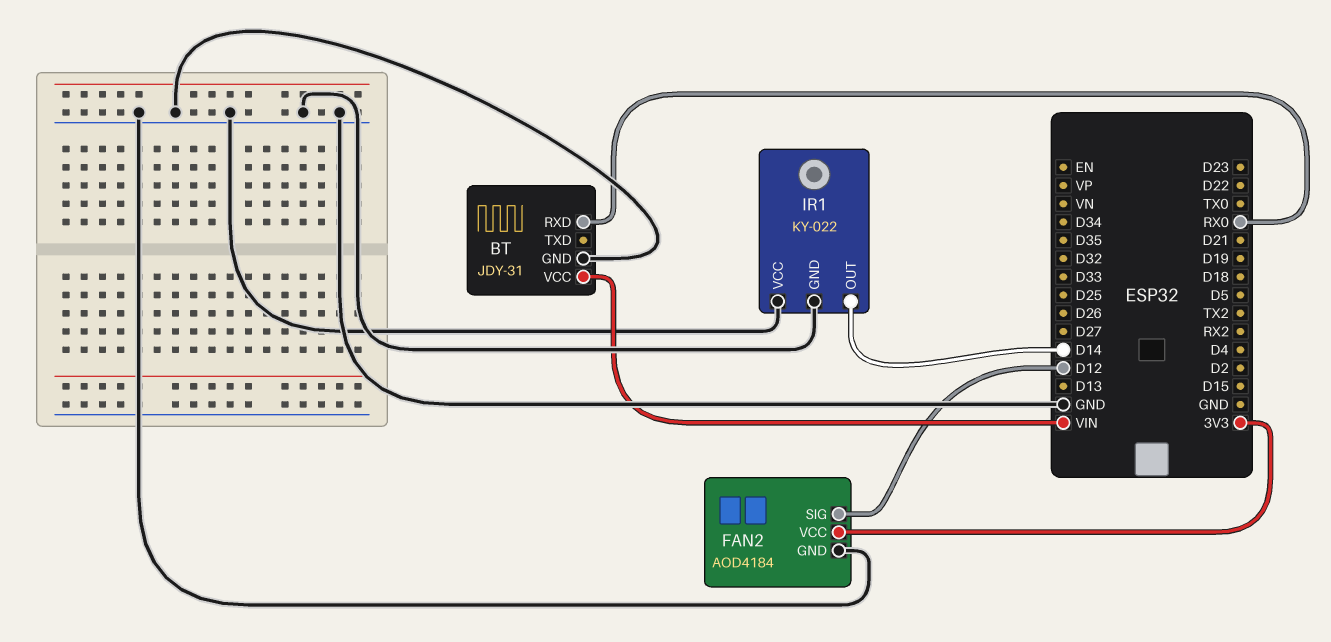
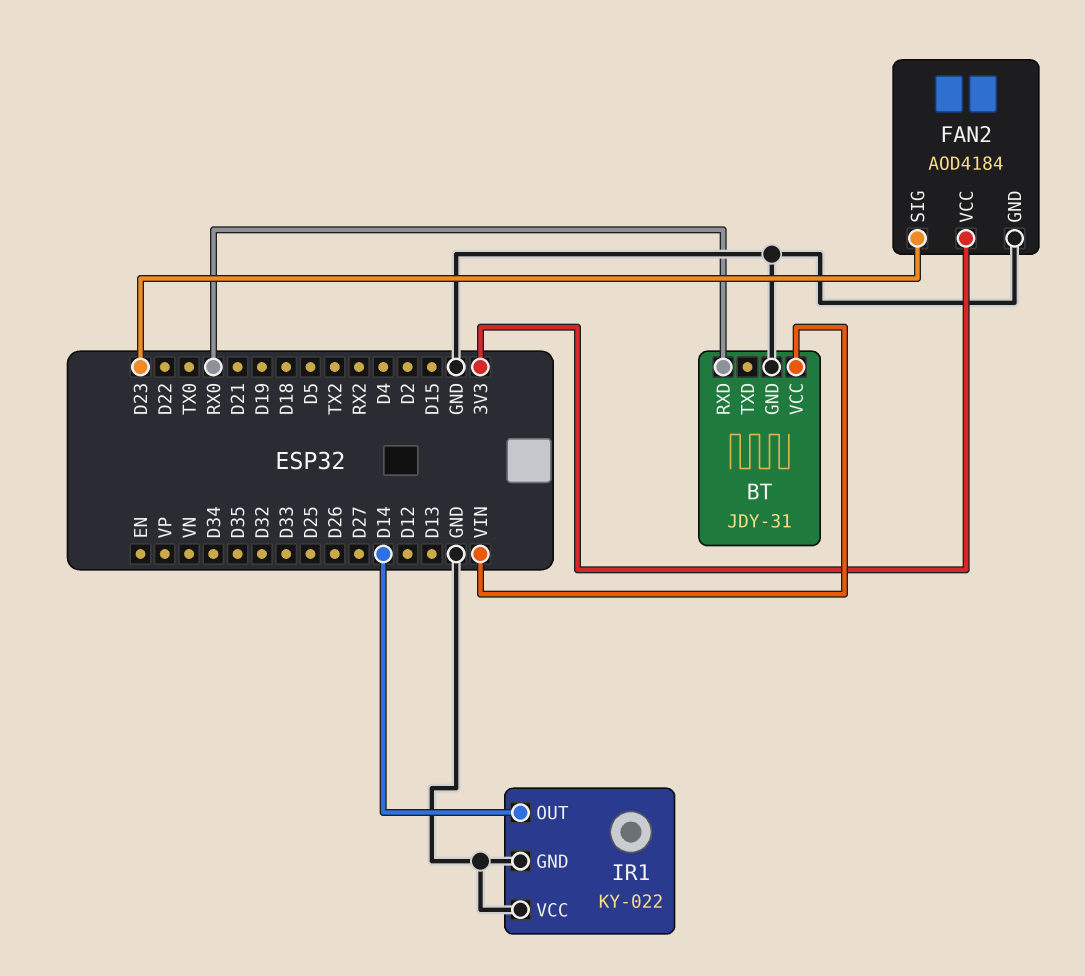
FAN2 pin SIG: D12 -> D23

